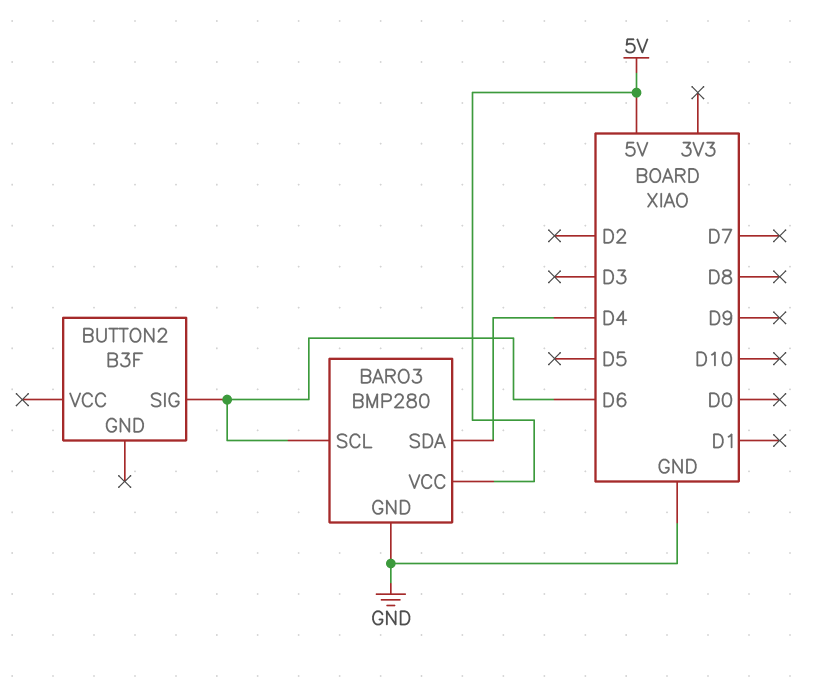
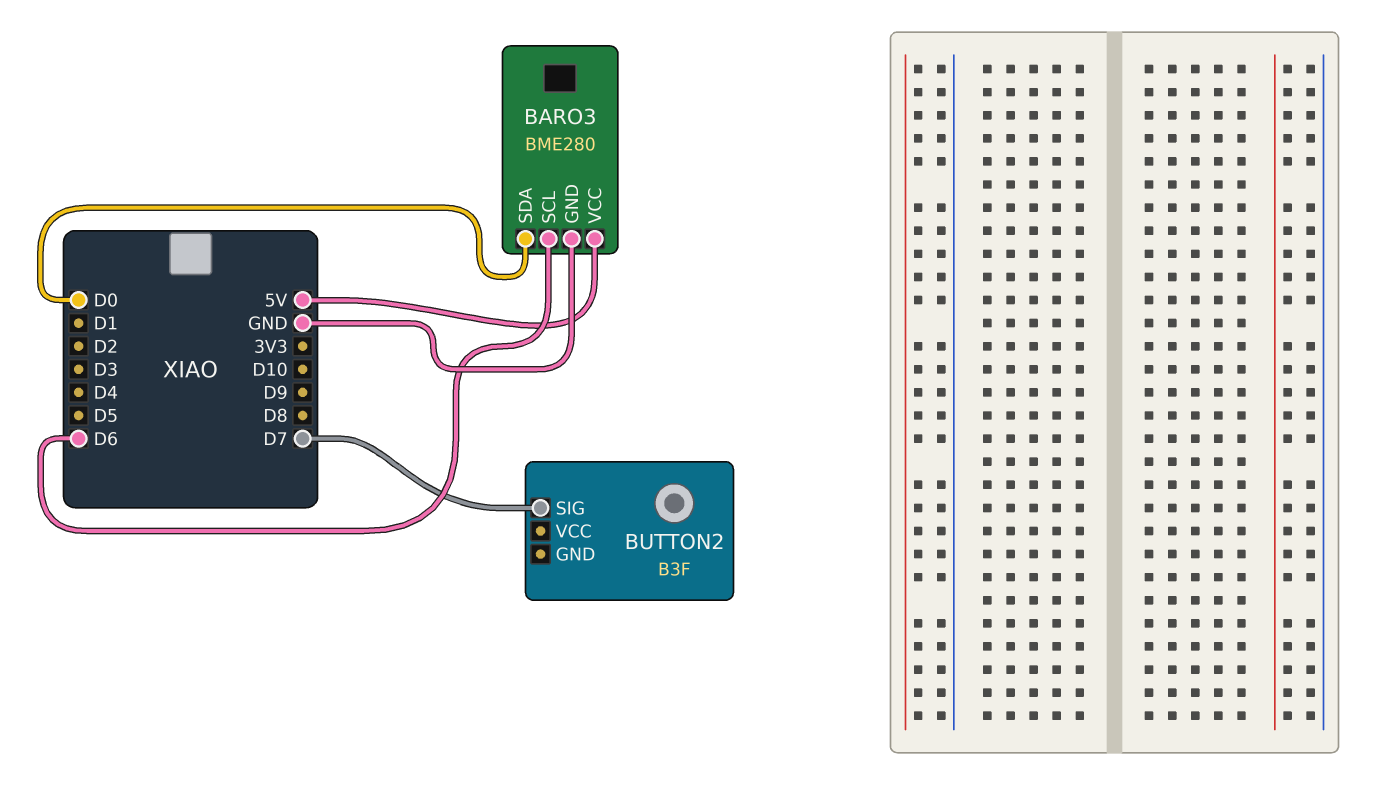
BARO3: BMP280 -> BME280
BARO3 pin SDA: D4 -> D0
BUTTON2 pin SIG: D6 -> D7

